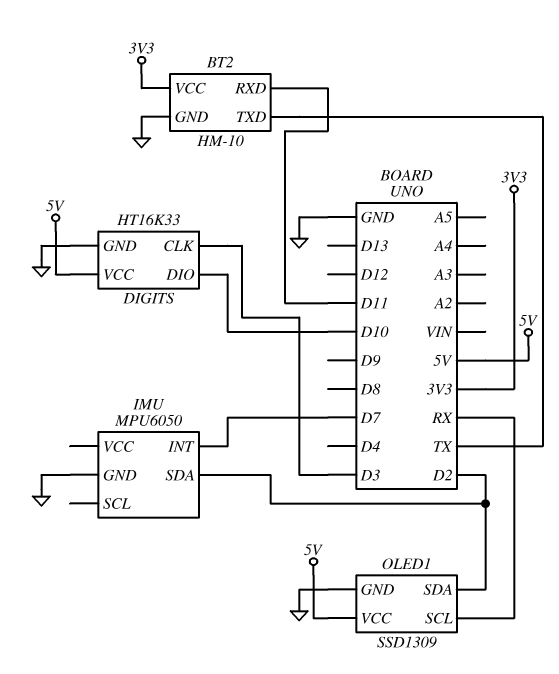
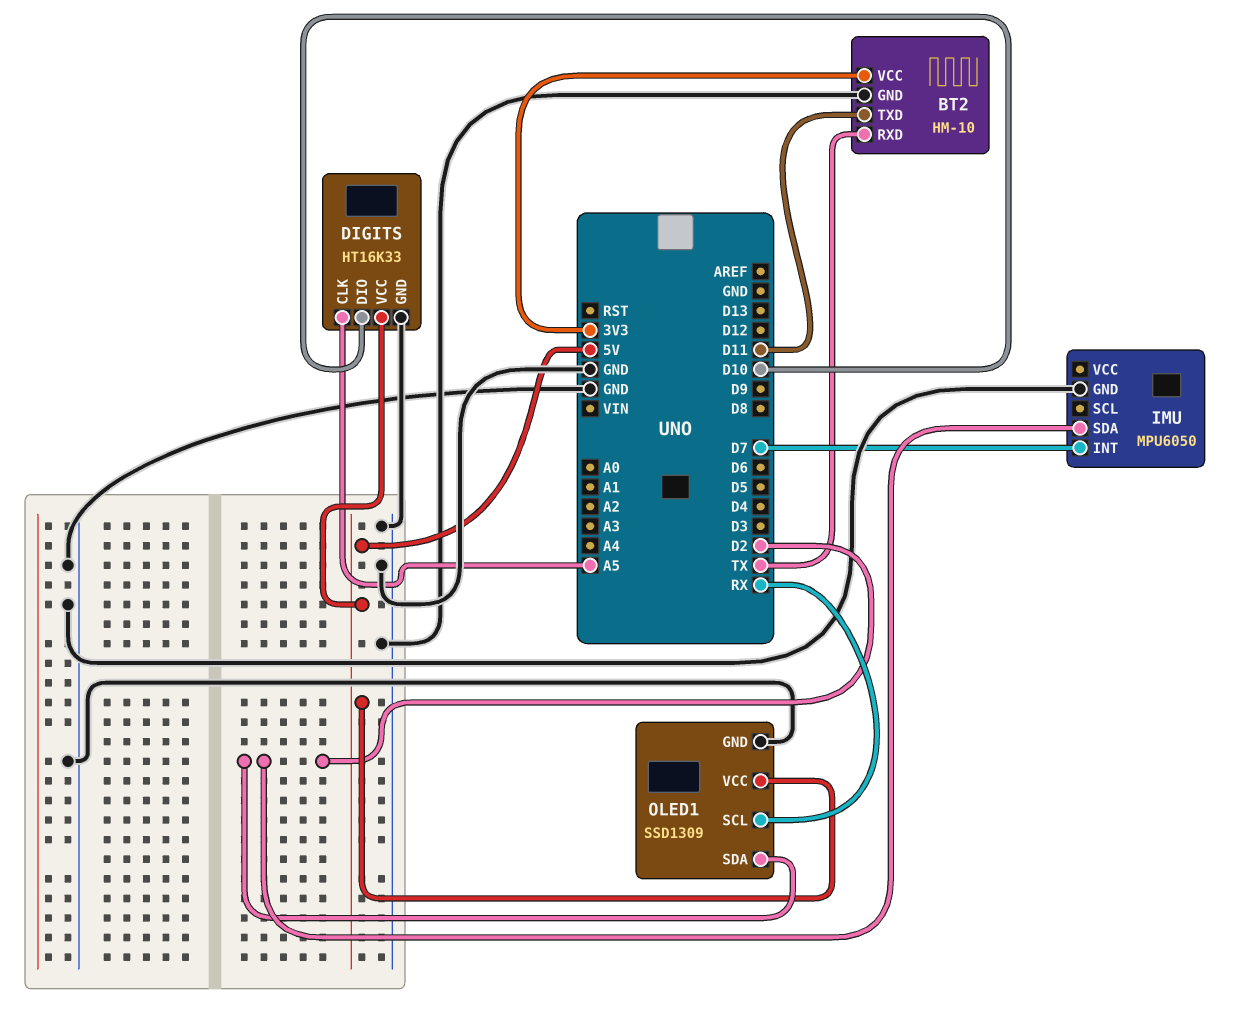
BT2 pin RXD: D11 -> TX
BT2 pin TXD: TX -> D11
DIGITS pin CLK: D3 -> A5

